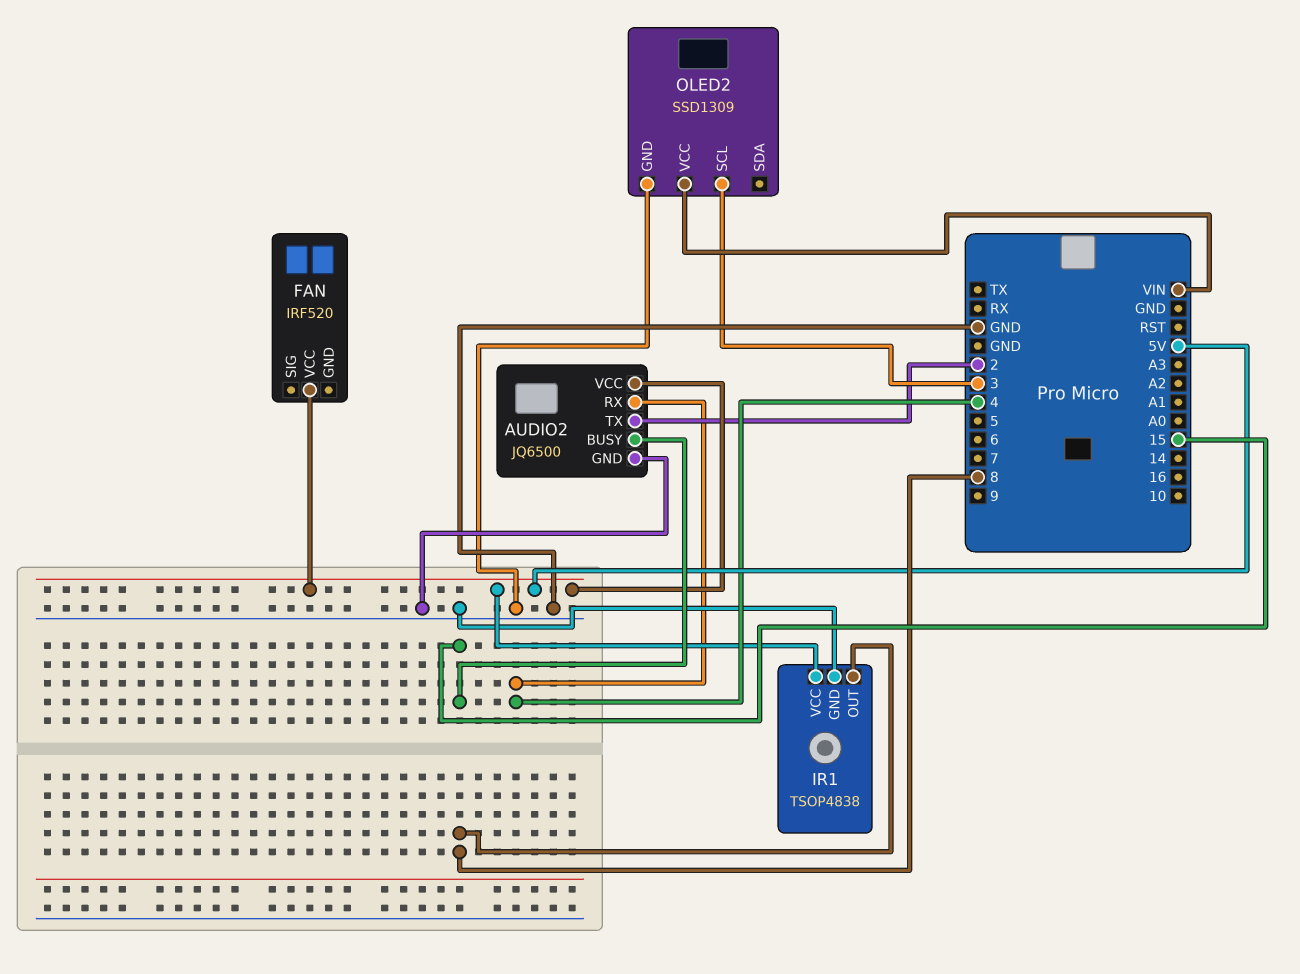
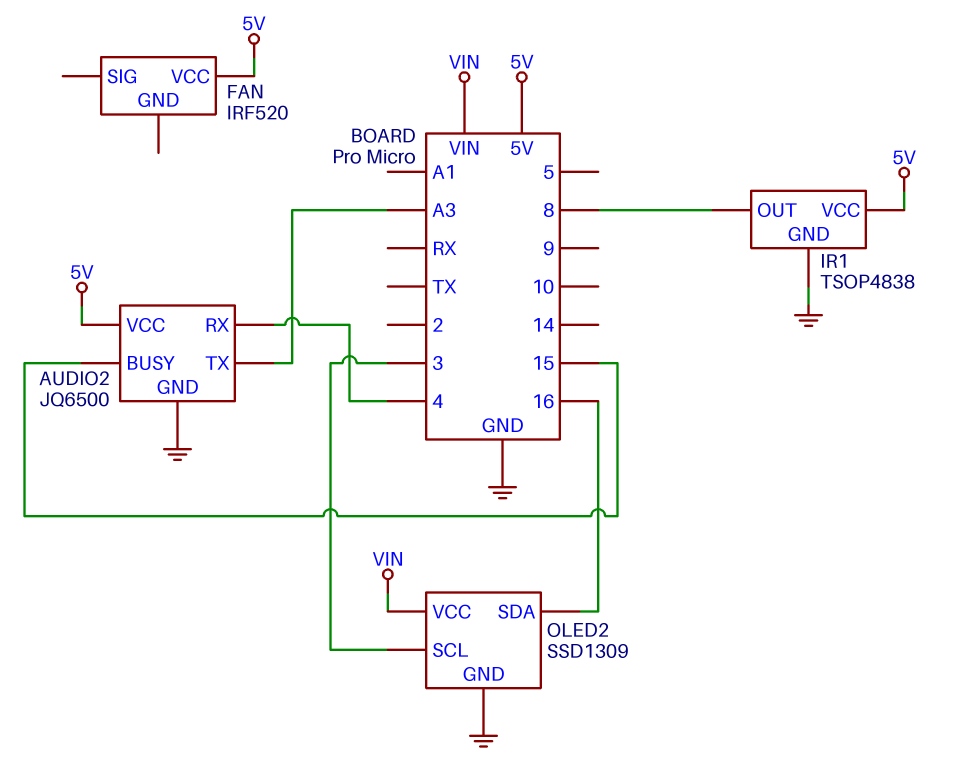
AUDIO2 pin TX: 2 -> A3
OLED2 pin SDA: none -> 16

